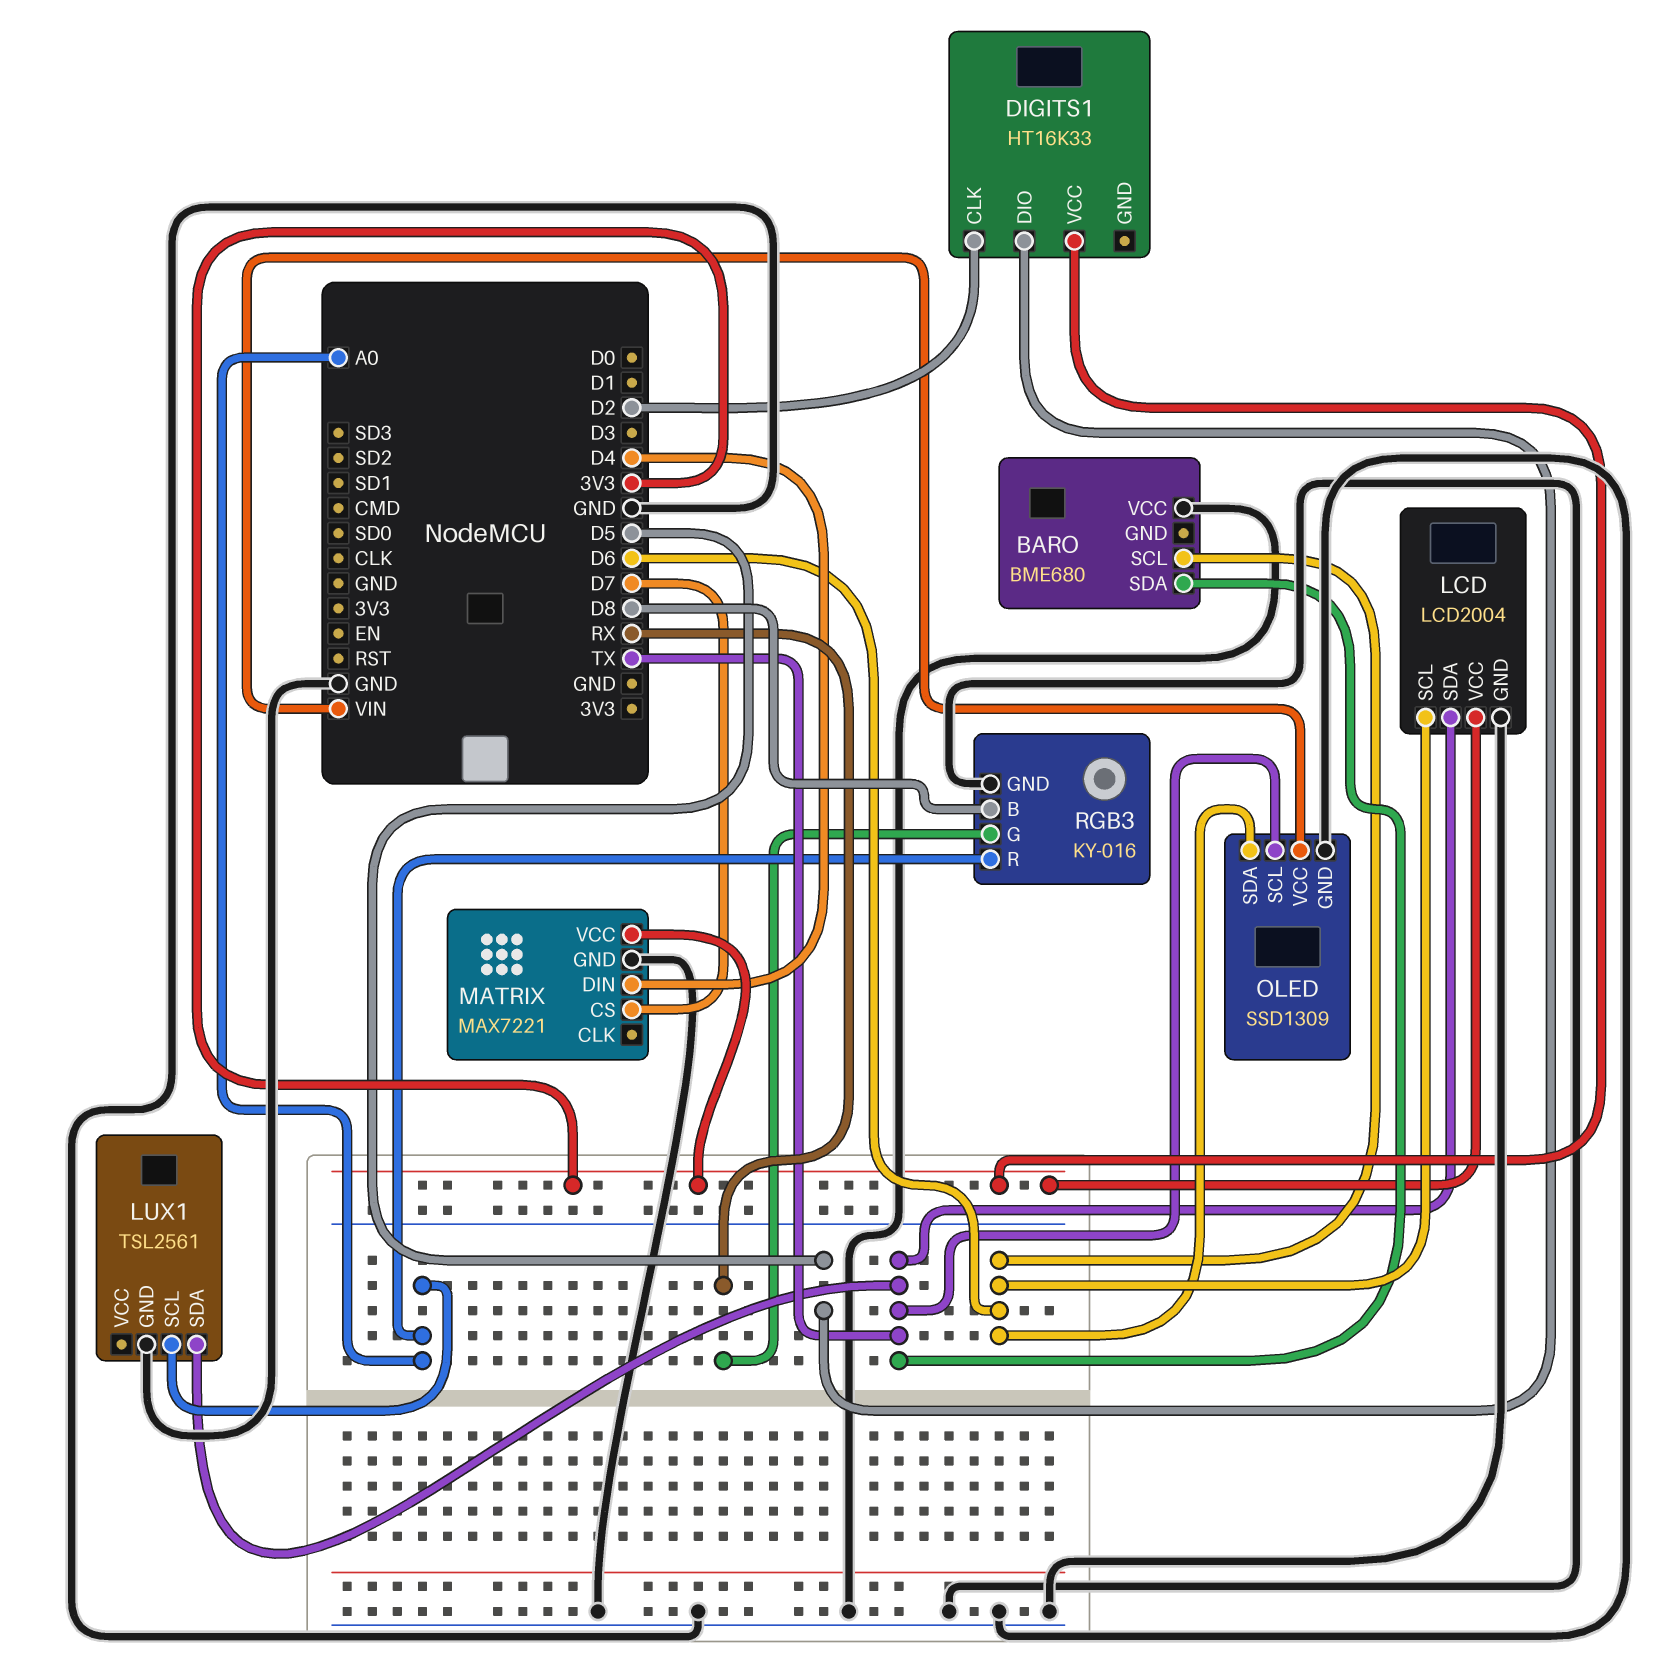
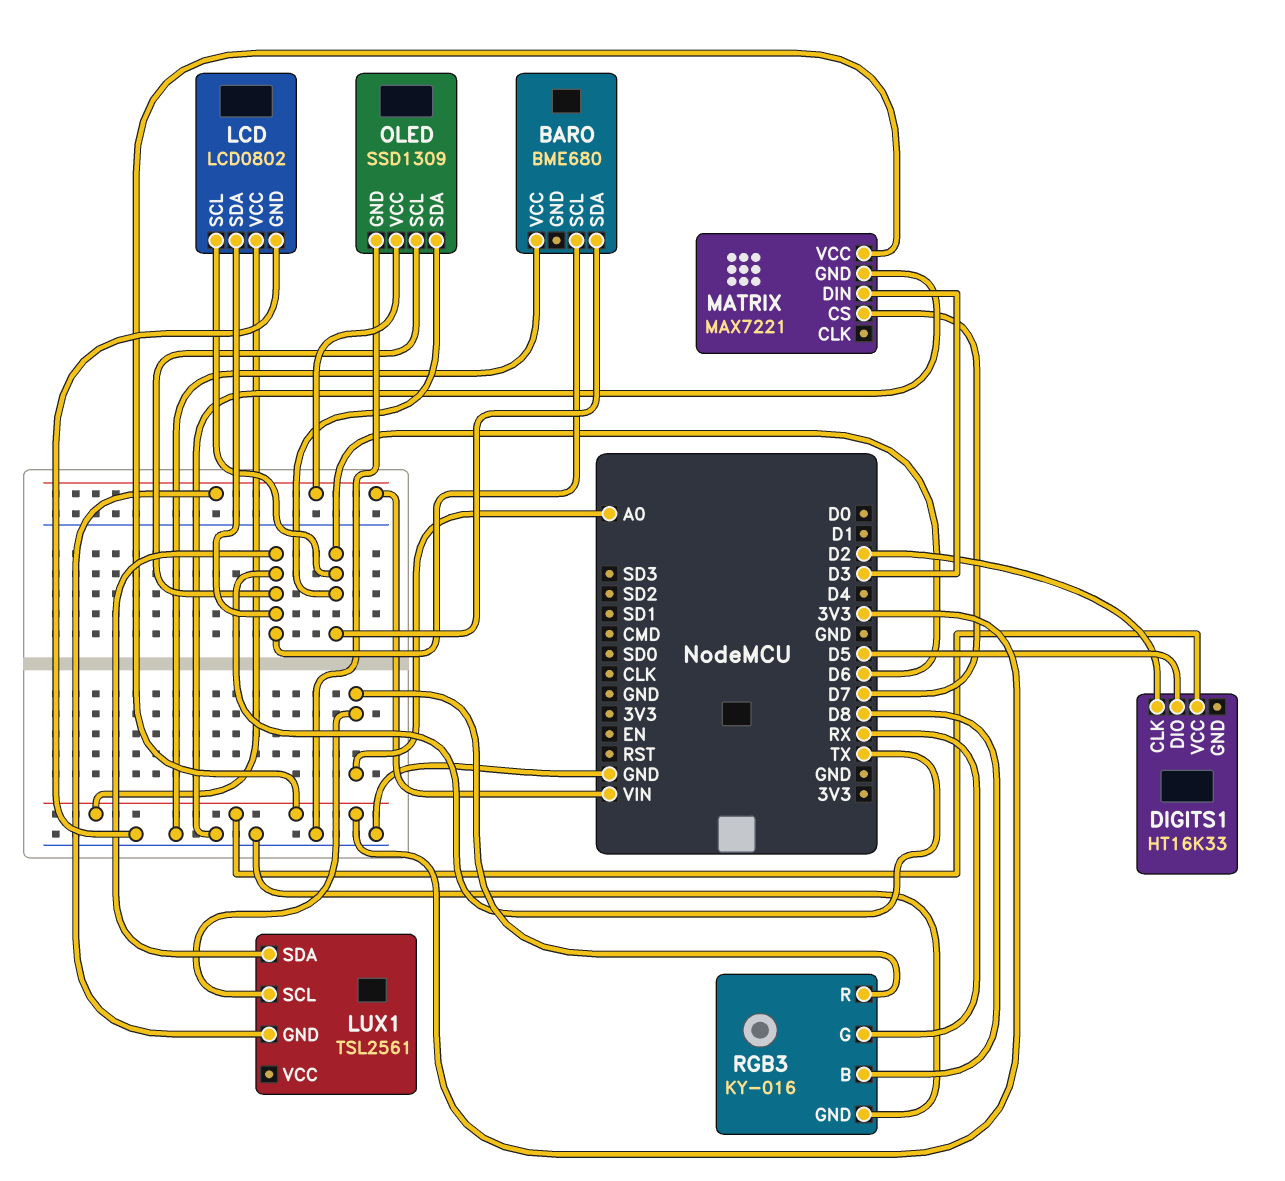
BARO pin SCL: D6 -> TX
BARO pin SDA: TX -> D6
LCD: LCD2004 -> LCD0802
LUX1 pin GND: GND -> VIN
MATRIX pin DIN: D4 -> D3

